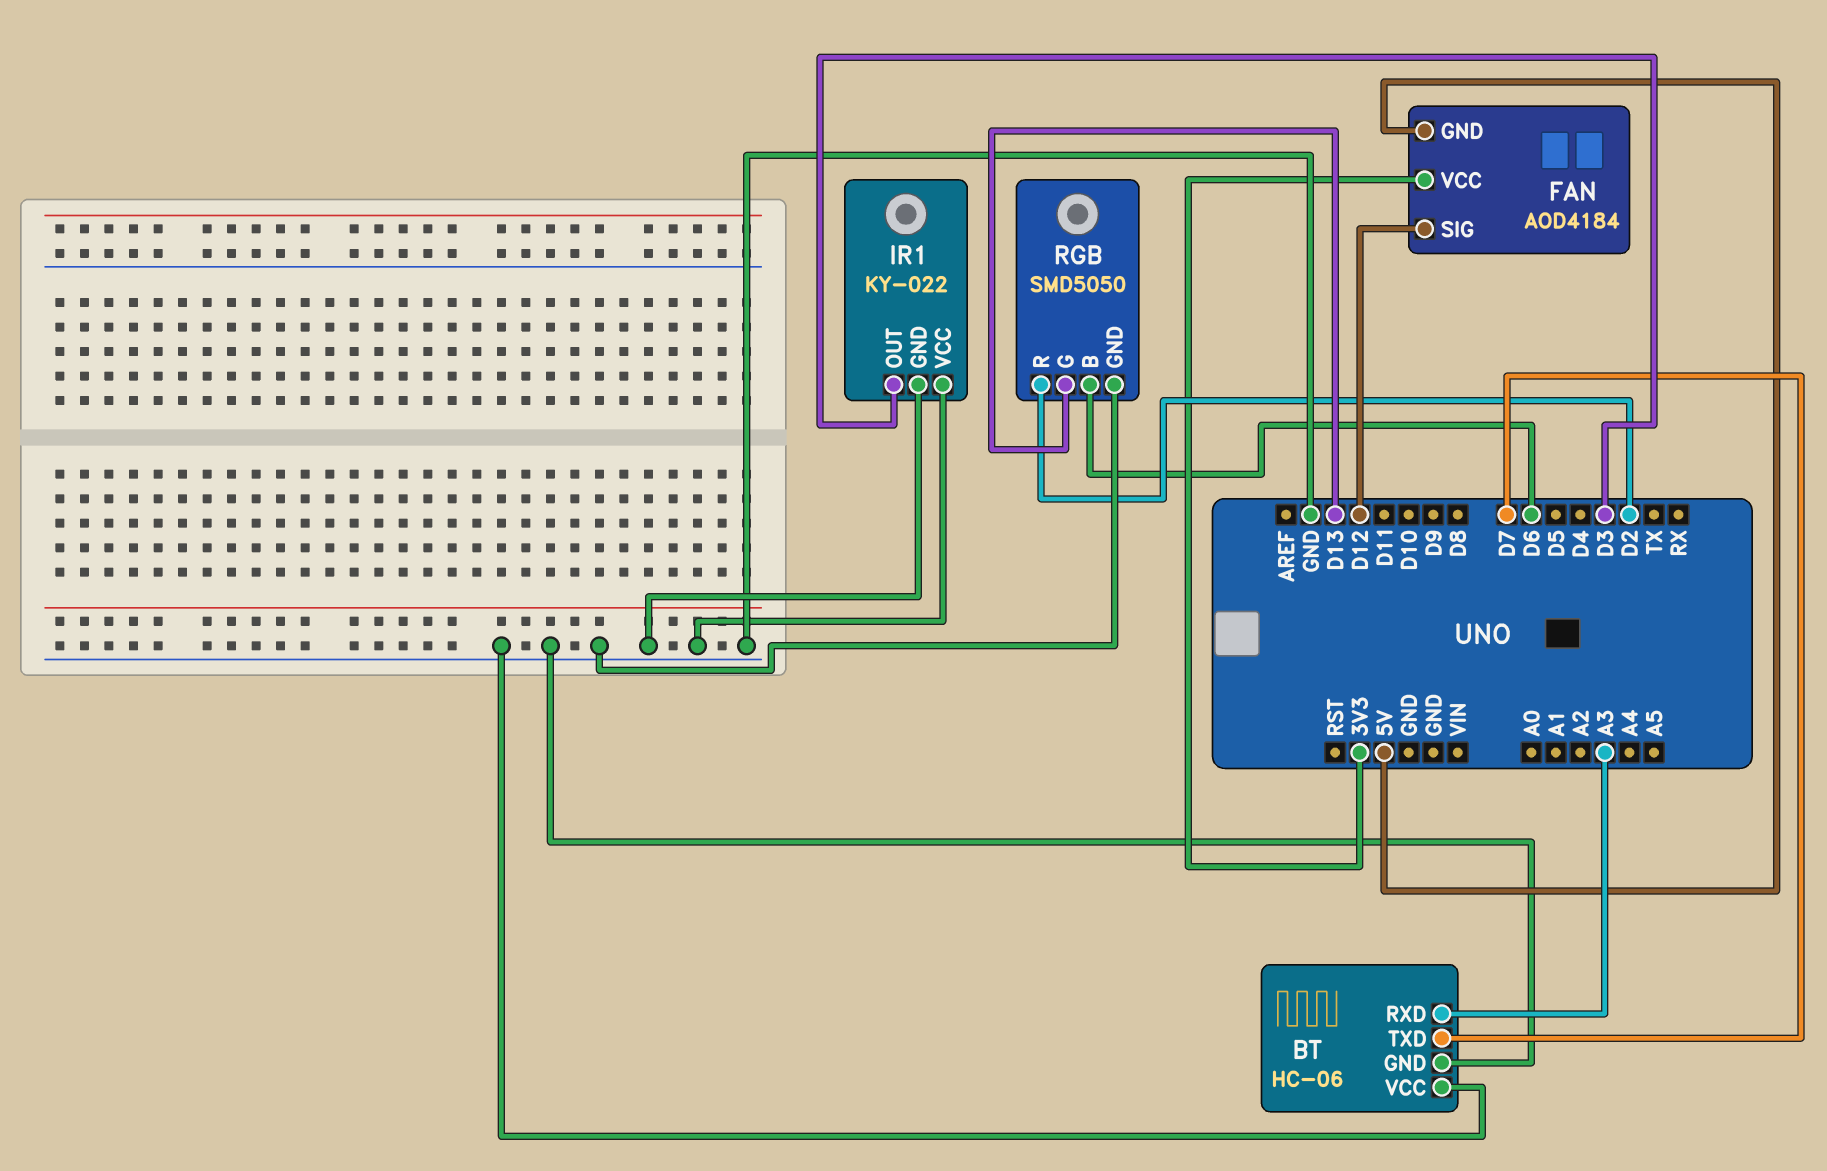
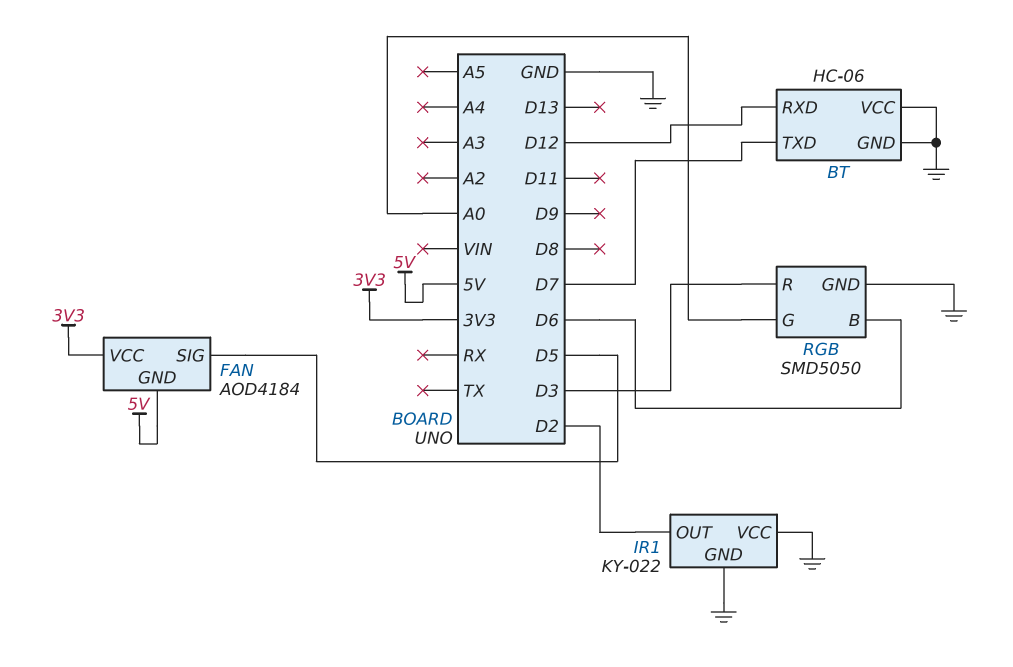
BT pin RXD: A3 -> D12
FAN pin SIG: D12 -> D5
IR1 pin OUT: D3 -> D2
RGB pin G: D13 -> A0
RGB pin R: D2 -> D3

